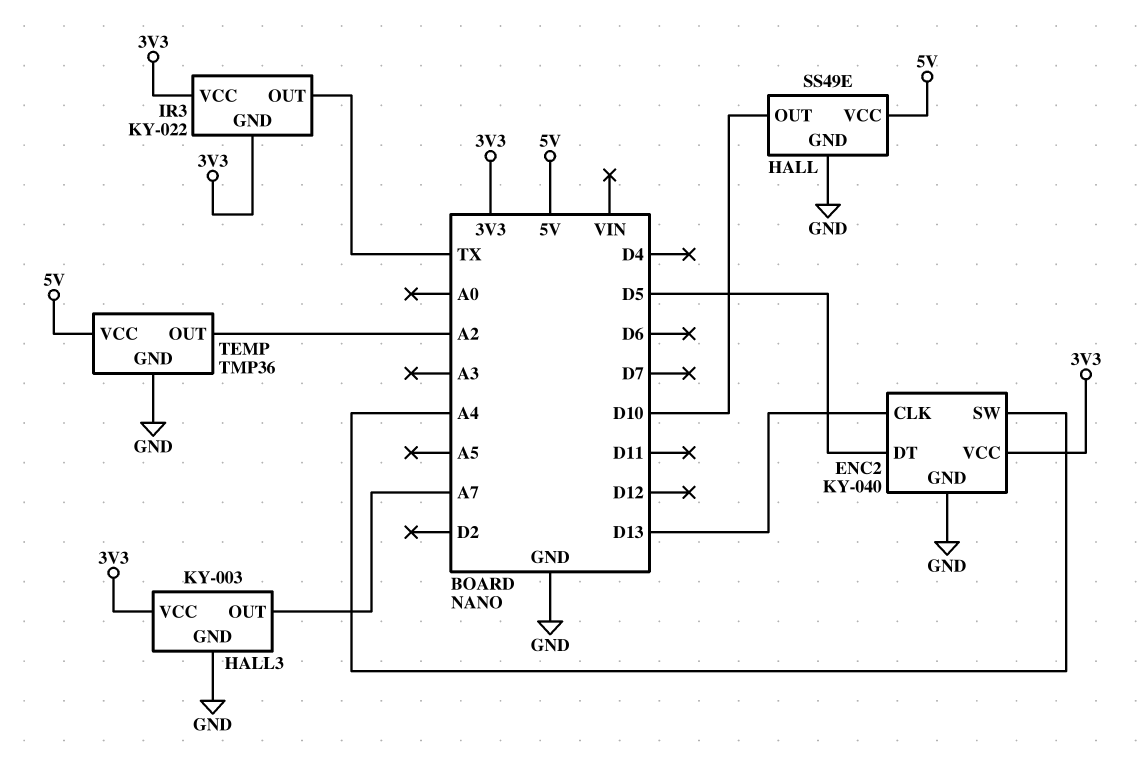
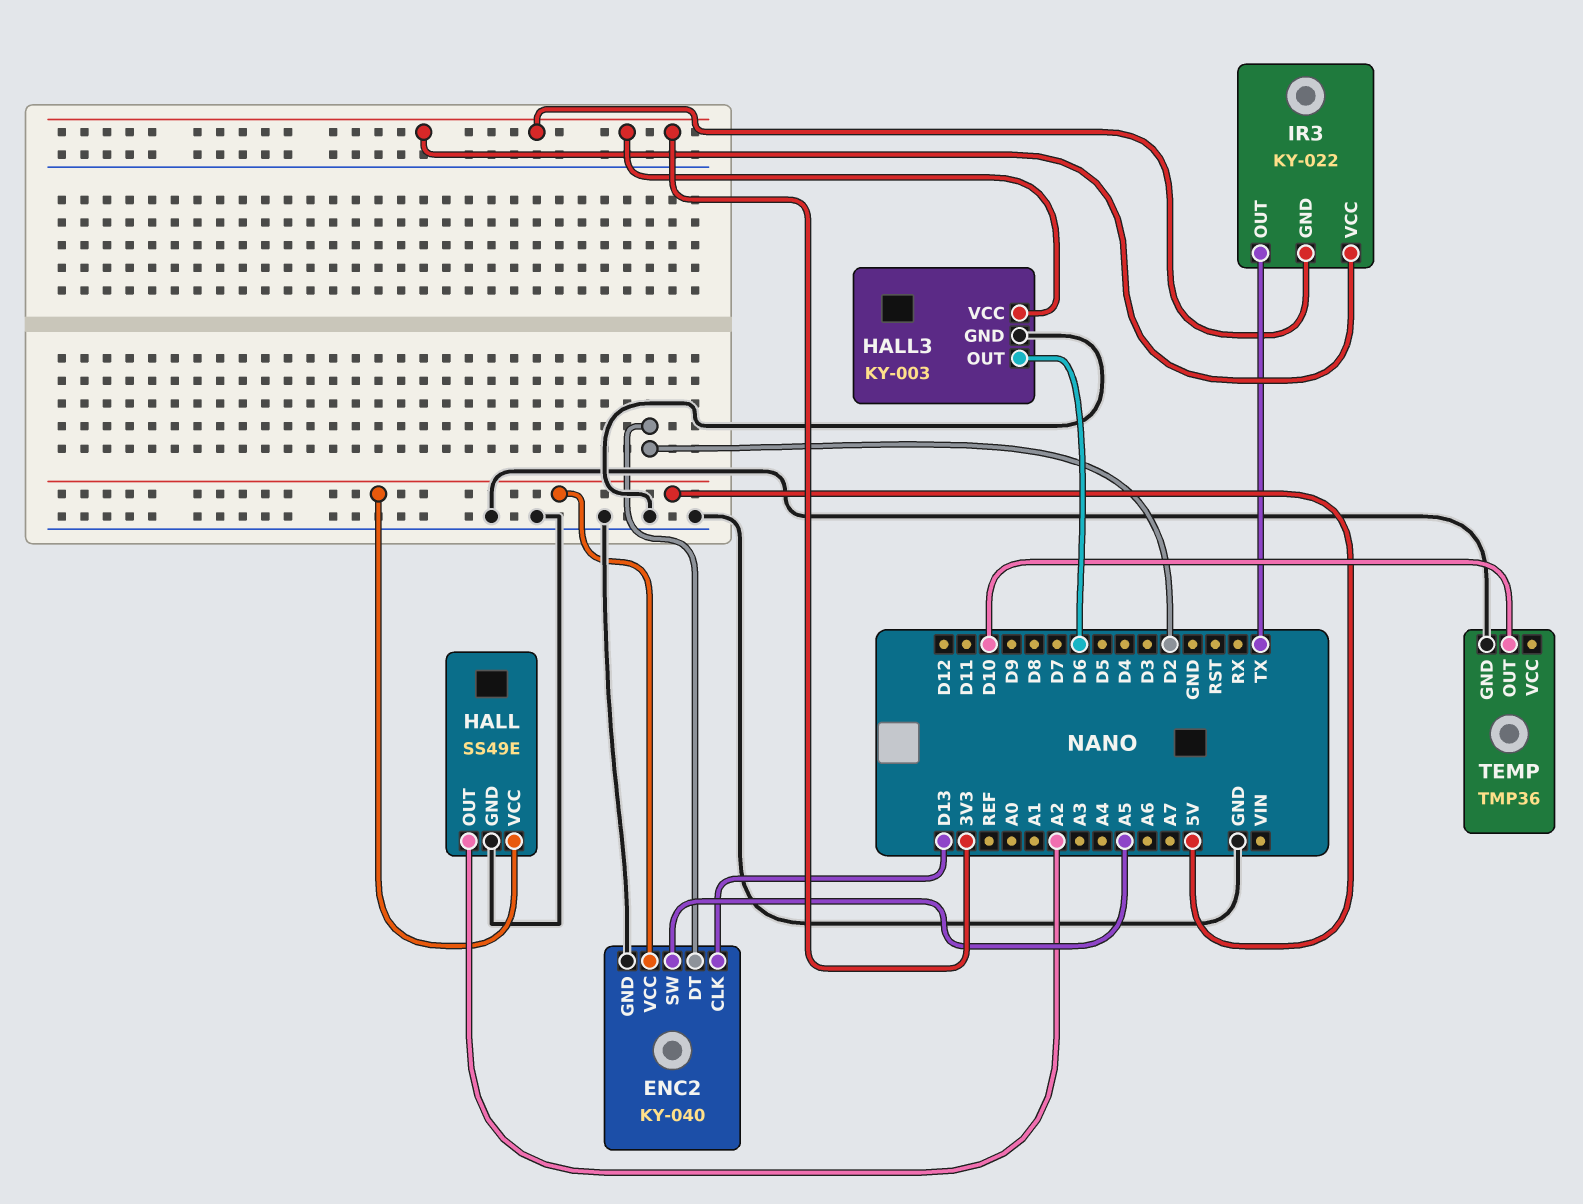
ENC2 pin DT: D5 -> D2
ENC2 pin SW: A4 -> A5
ENC2 pin VCC: 3V3 -> 5V
HALL pin OUT: D10 -> A2
HALL3 pin OUT: A7 -> D6
TEMP pin OUT: A2 -> D10
TEMP pin VCC: 5V -> none

